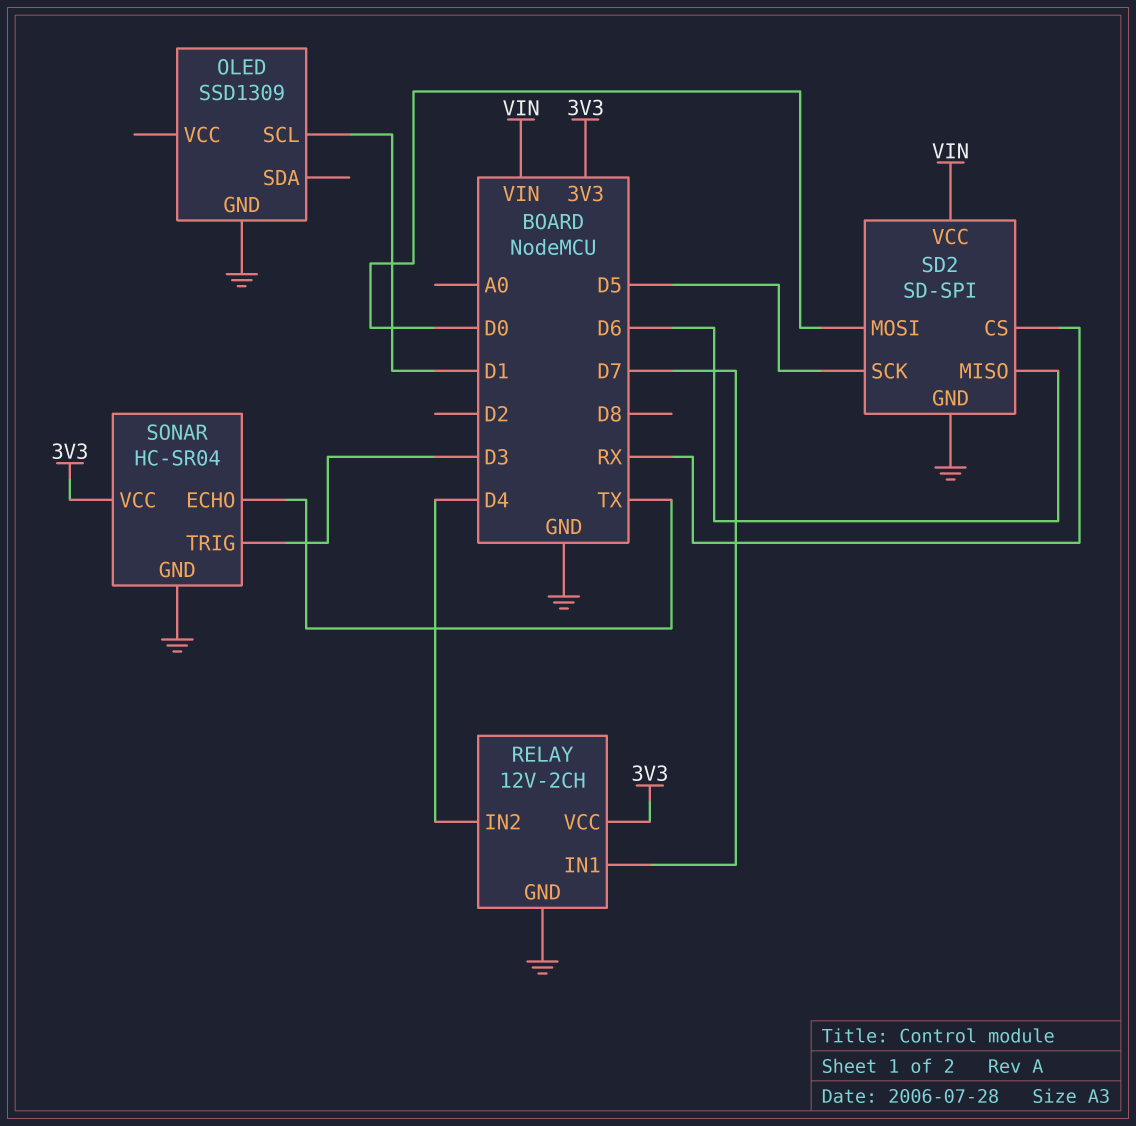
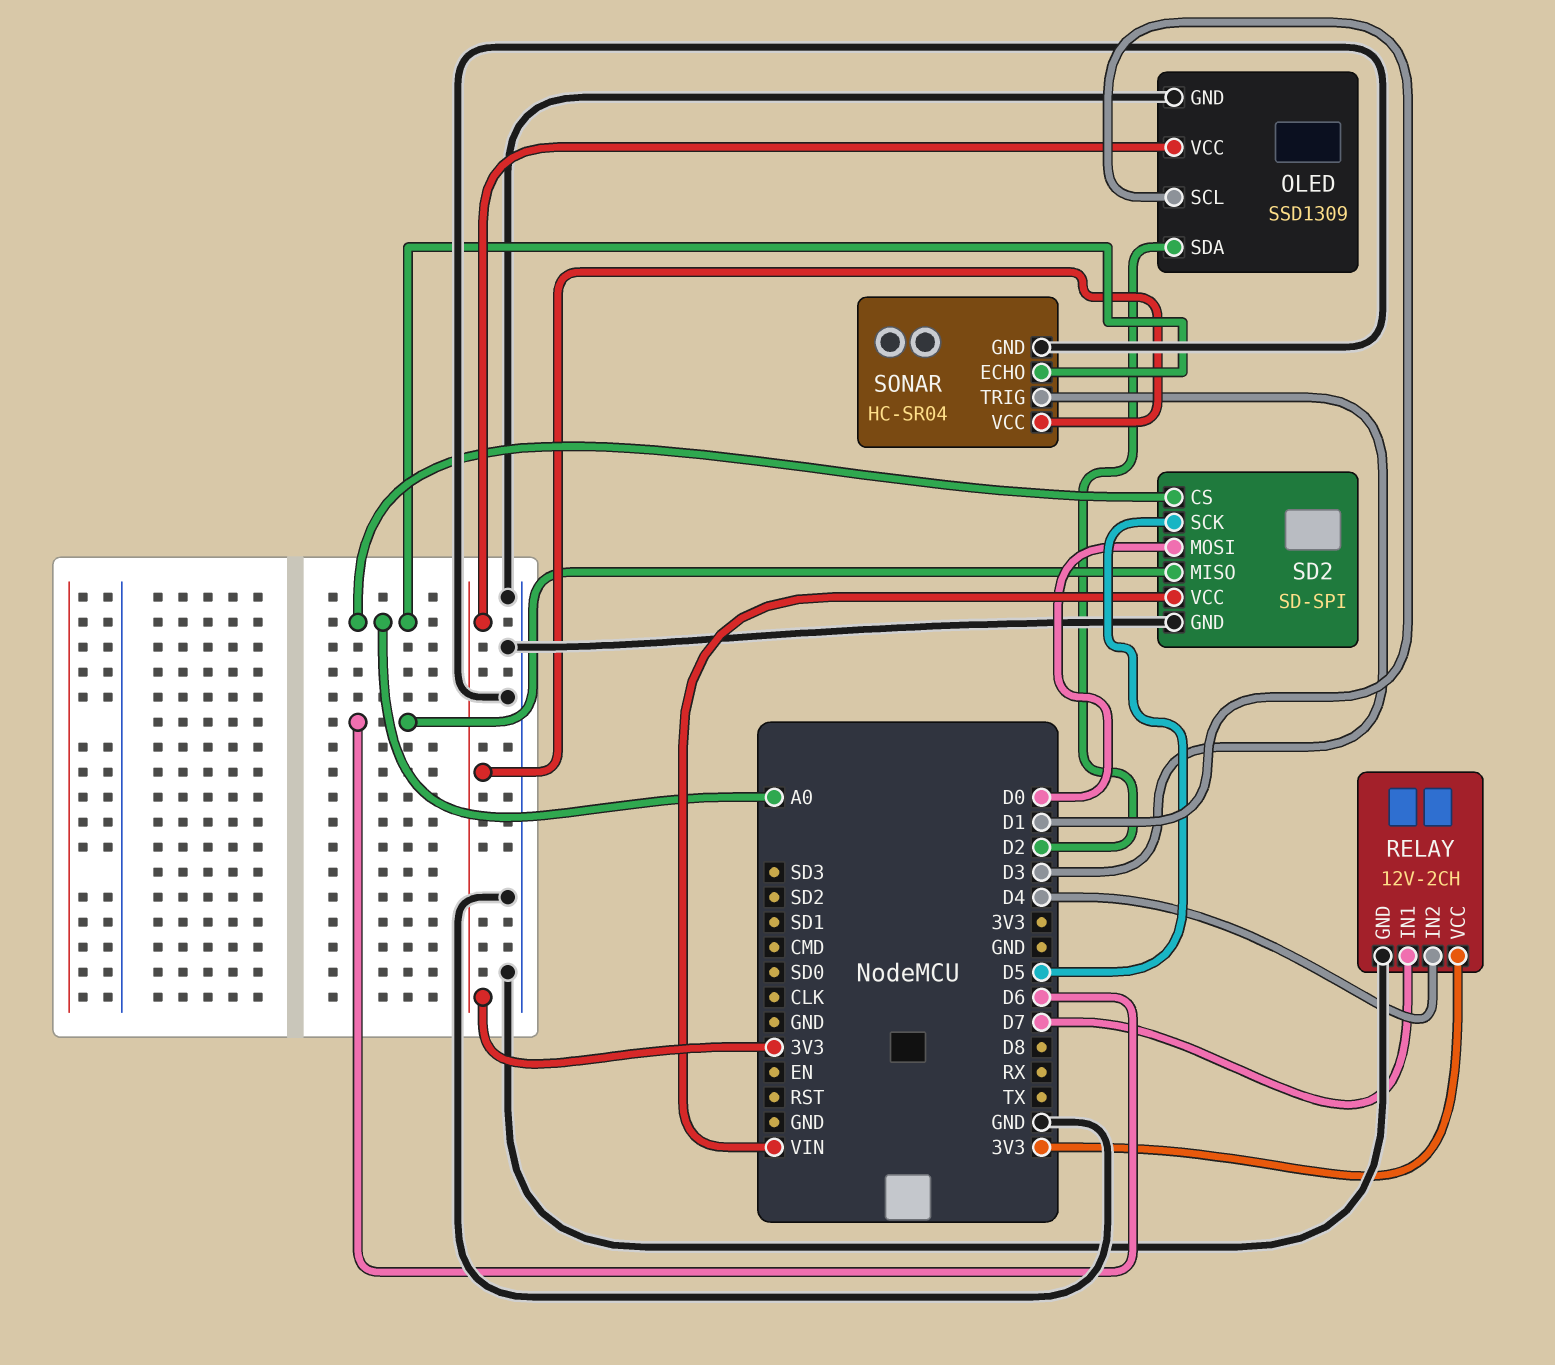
OLED pin SDA: none -> D2
OLED pin VCC: none -> 3V3
SD2 pin CS: RX -> A0
SONAR pin ECHO: TX -> A0

